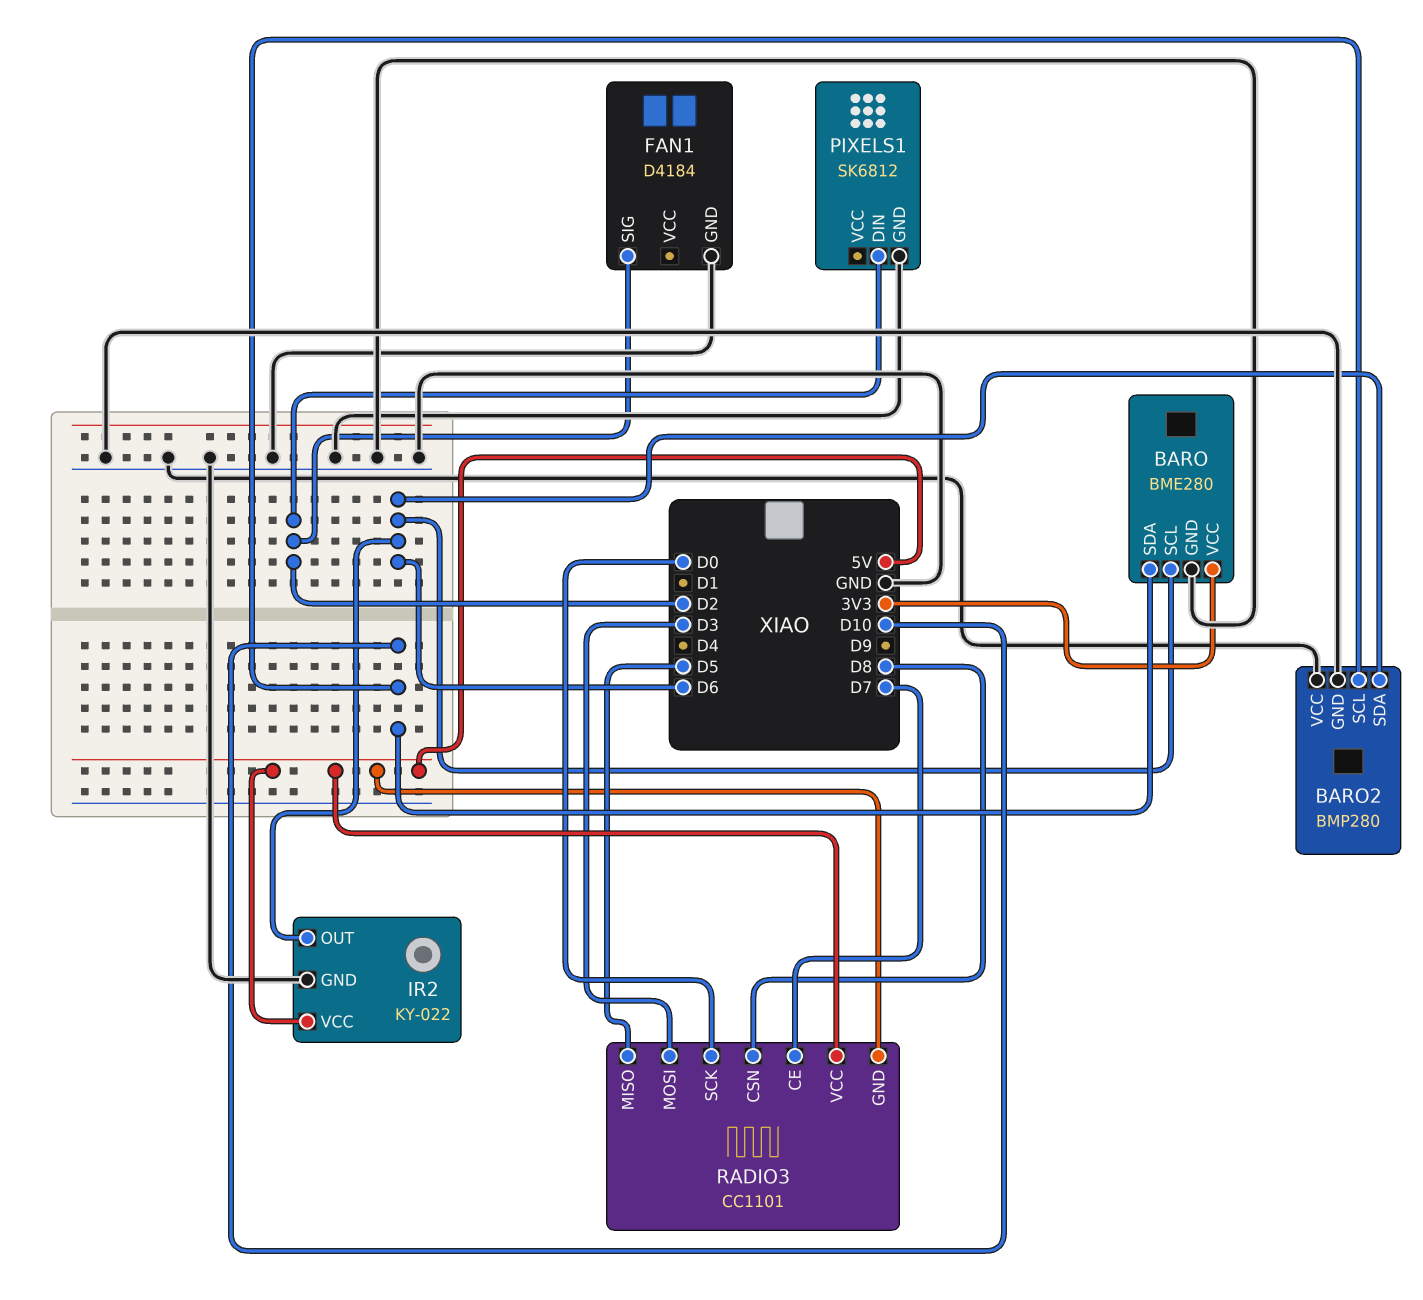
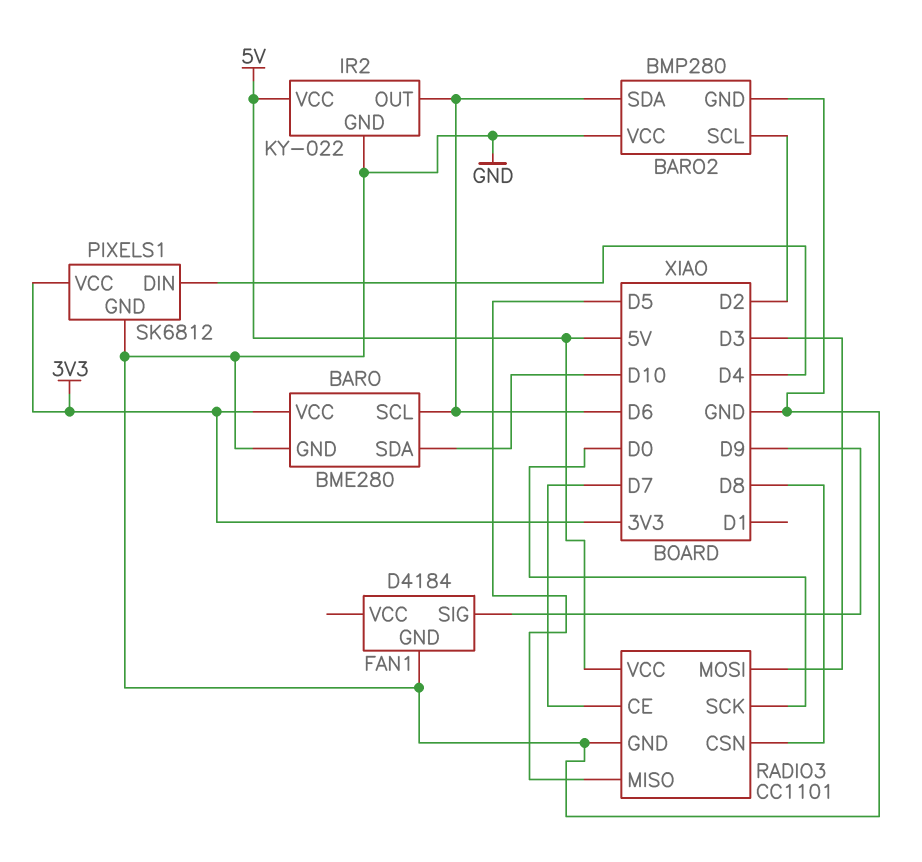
BARO2 pin SCL: D10 -> D2
FAN1 pin SIG: D2 -> D9
PIXELS1 pin DIN: D2 -> D4
PIXELS1 pin VCC: none -> 3V3
RADIO3 pin GND: 5V -> GND

